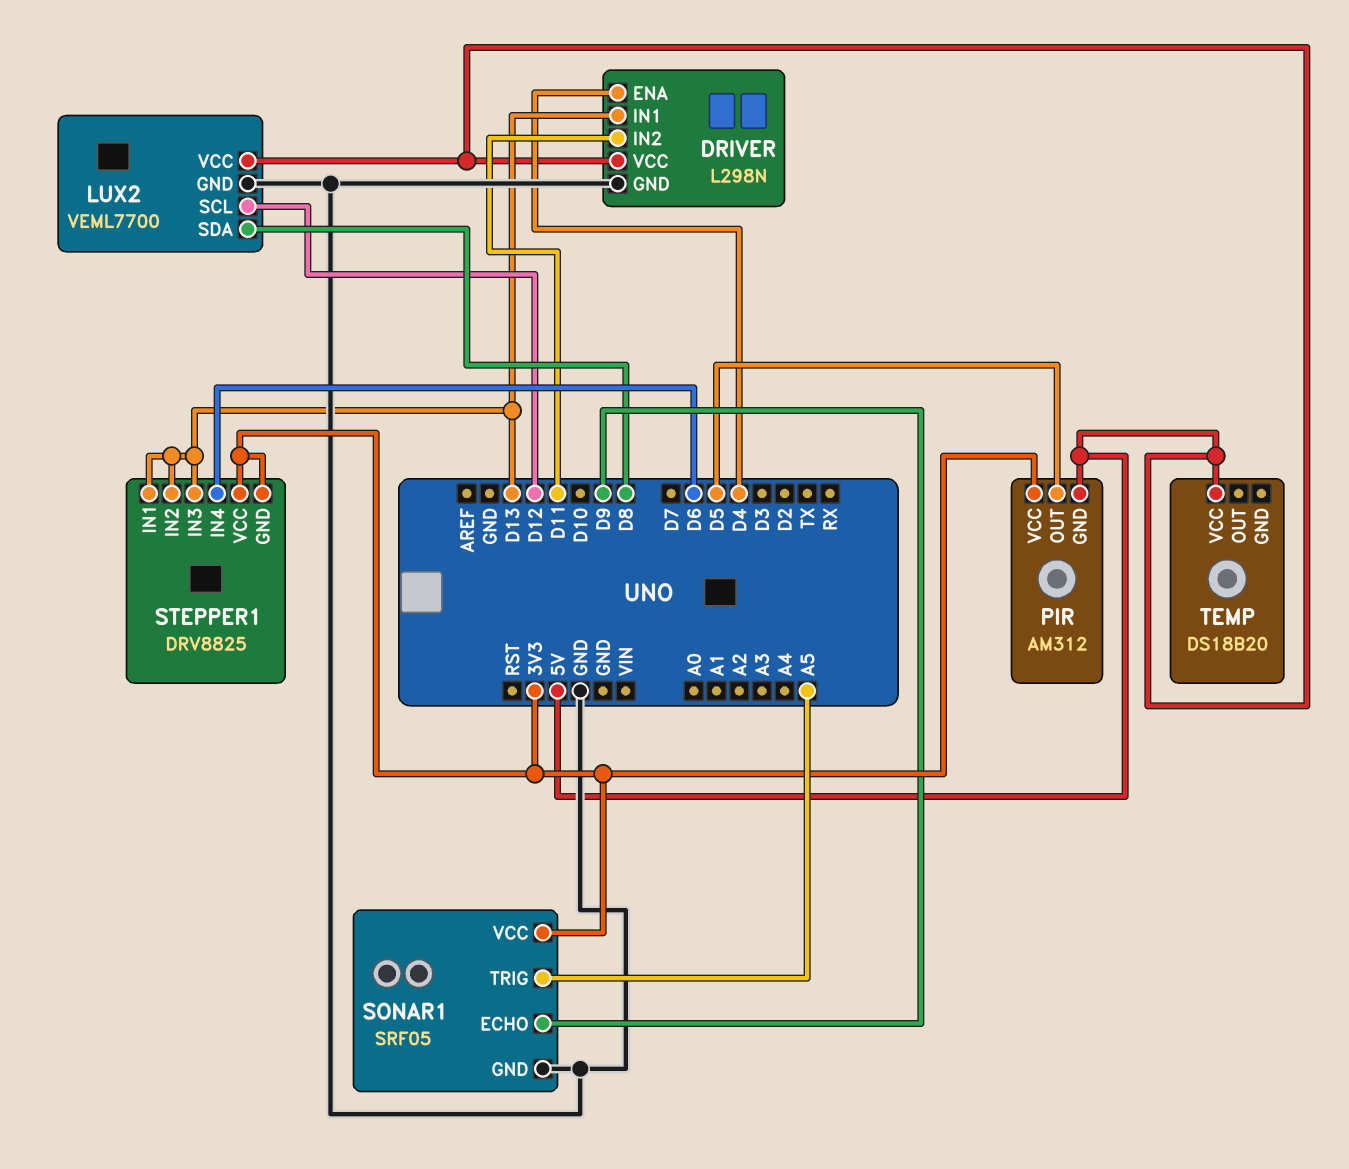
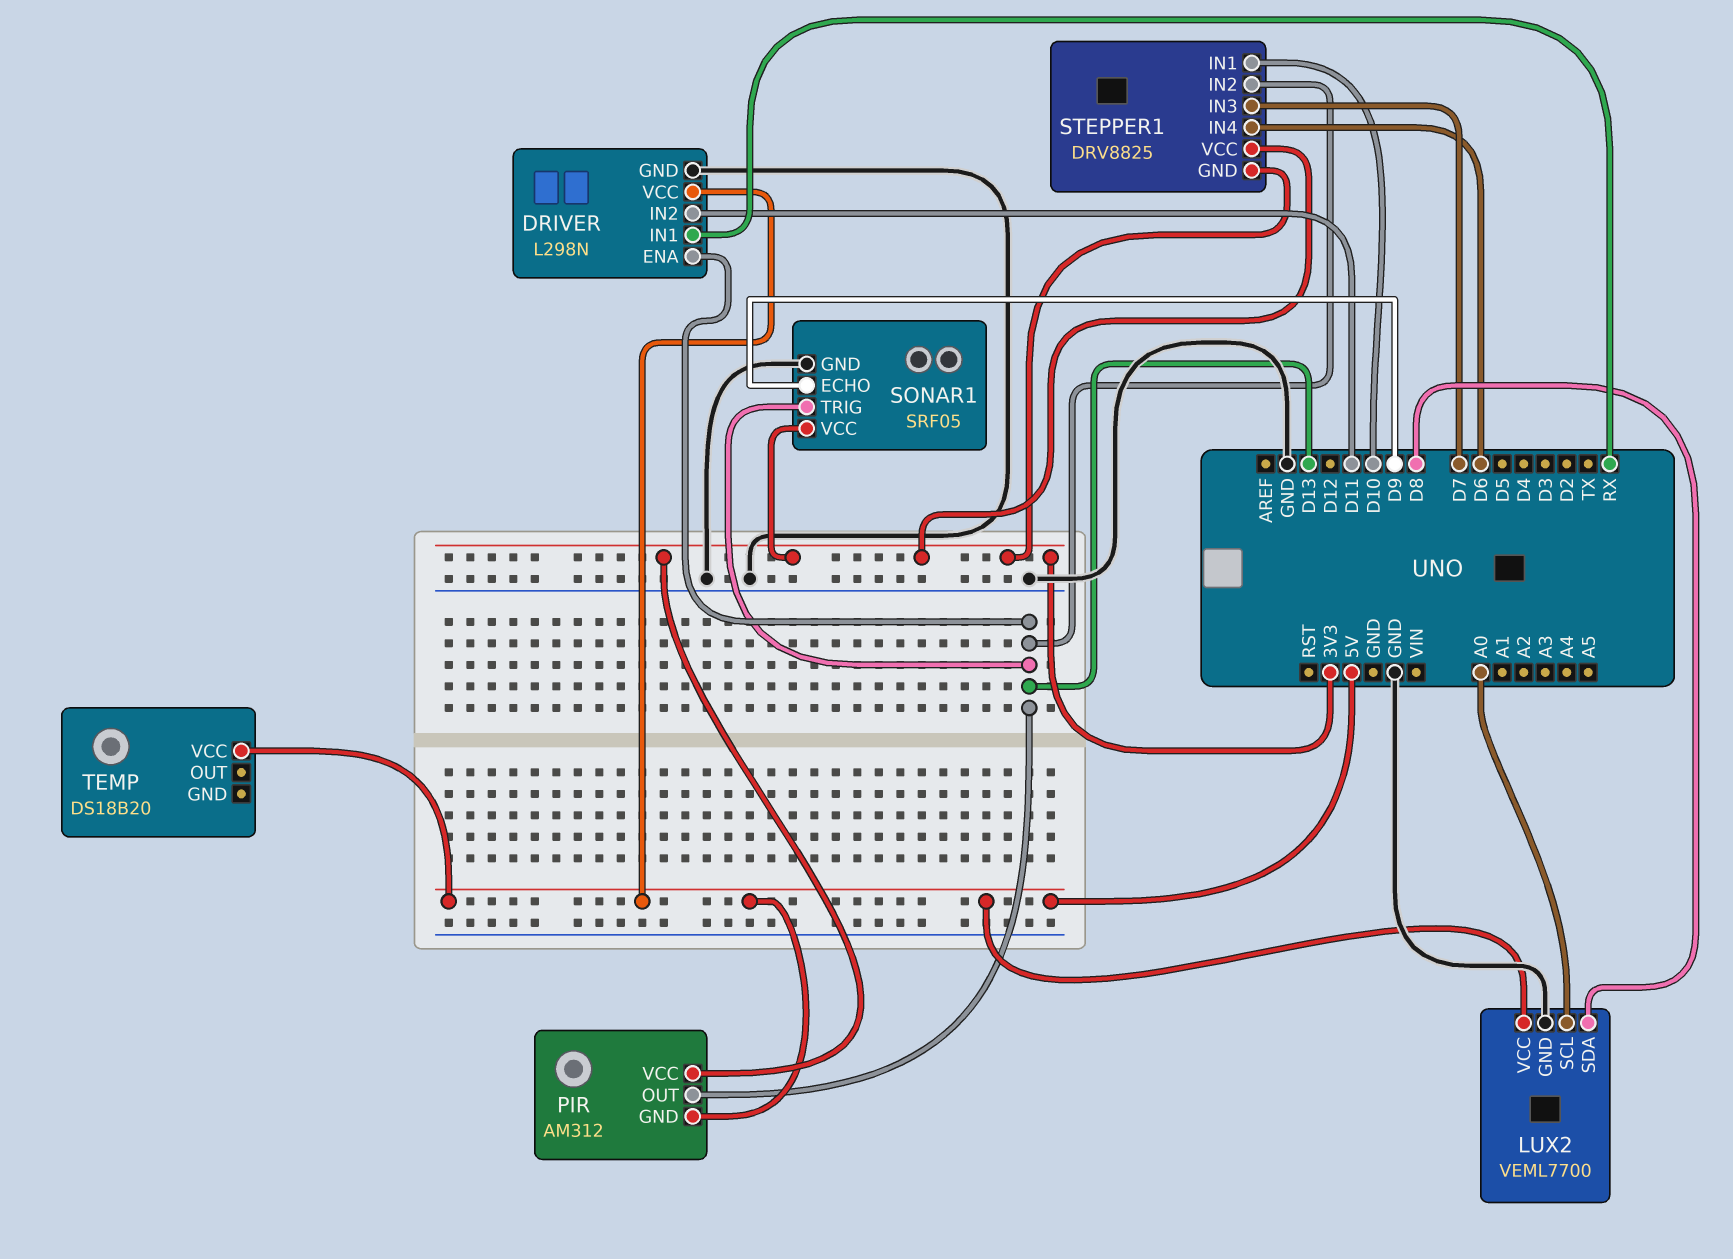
DRIVER pin ENA: D4 -> D13
DRIVER pin IN1: D13 -> RX
LUX2 pin SCL: D12 -> A0
PIR pin OUT: D5 -> D13
SONAR1 pin TRIG: A5 -> D13
STEPPER1 pin IN1: D13 -> D10
STEPPER1 pin IN3: D13 -> D7

